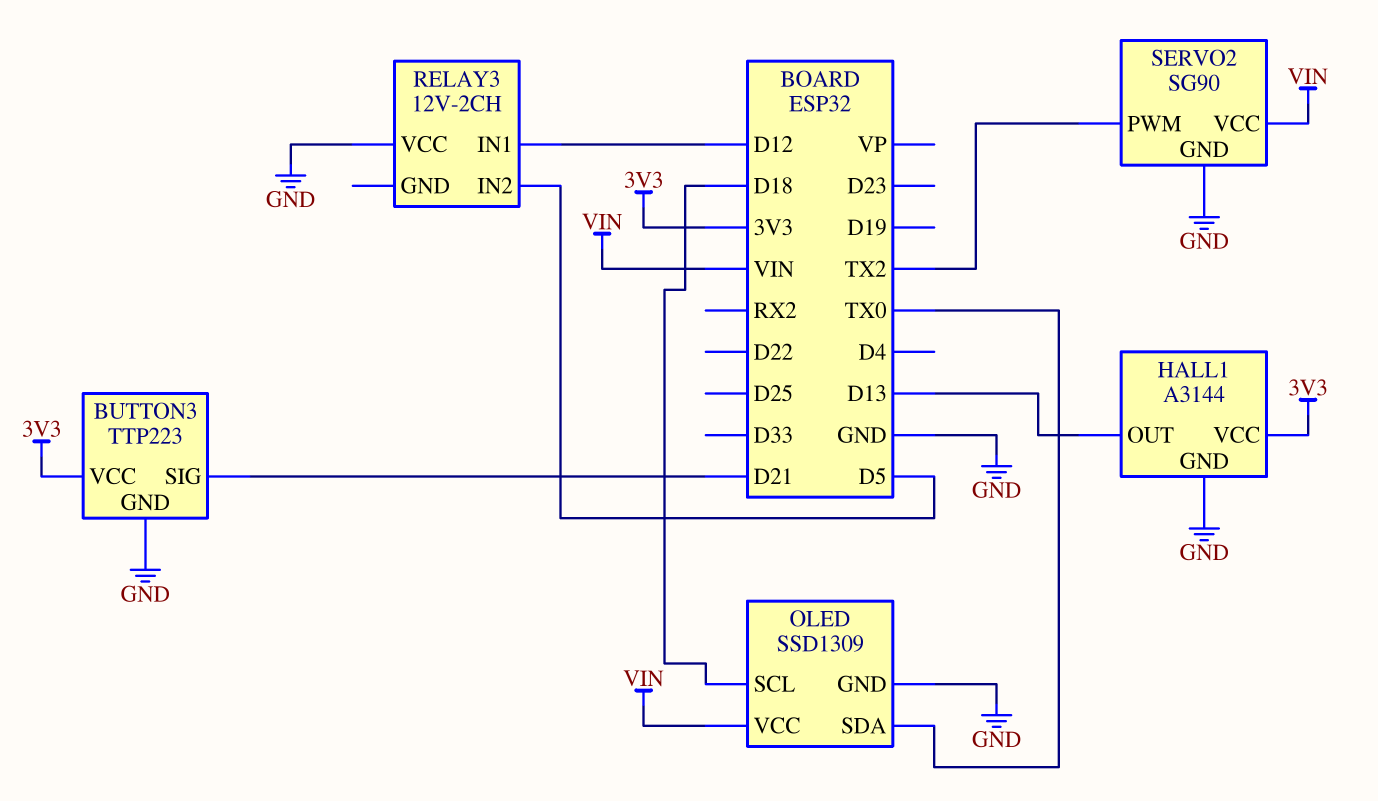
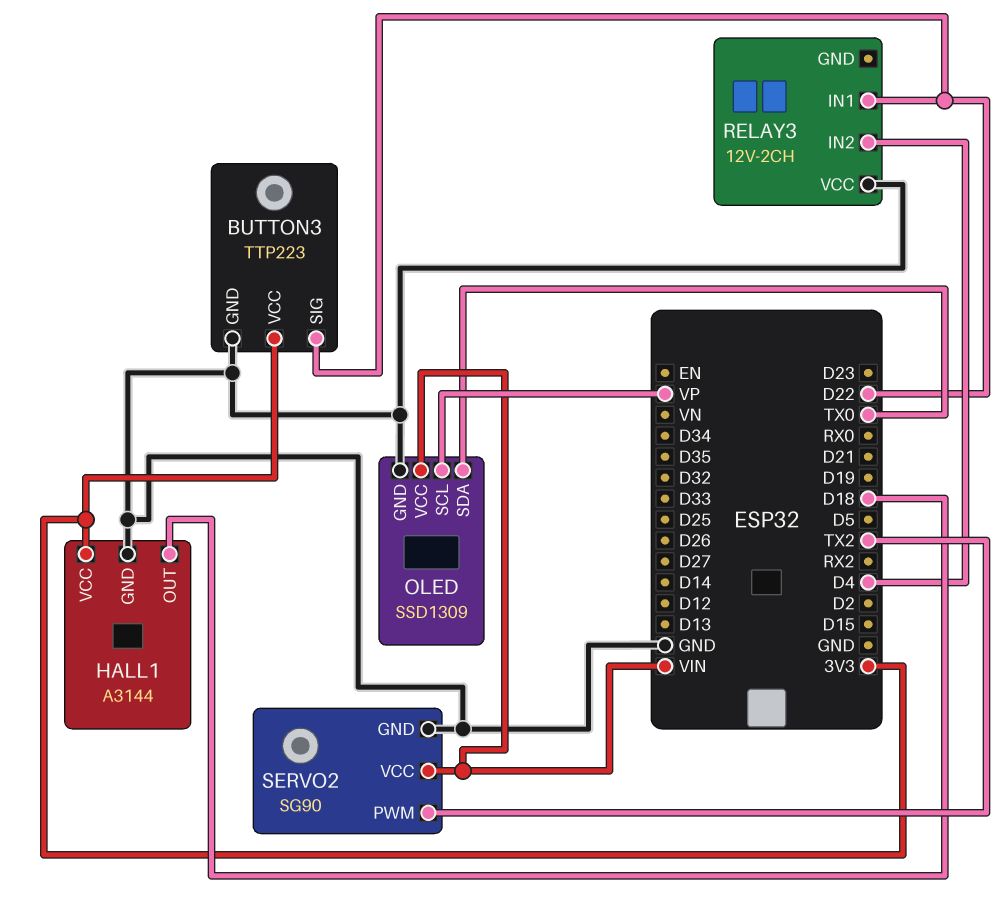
BUTTON3 pin SIG: D21 -> D22
HALL1 pin OUT: D13 -> D18
OLED pin SCL: D18 -> VP
RELAY3 pin IN1: D12 -> D22
RELAY3 pin IN2: D5 -> D4

